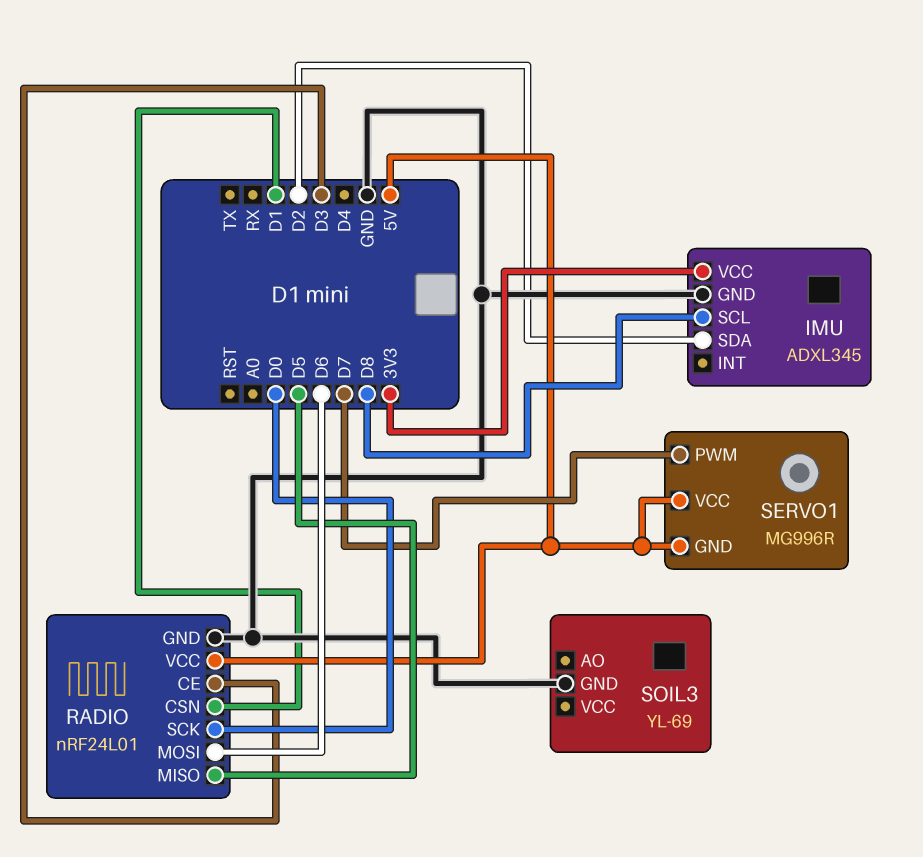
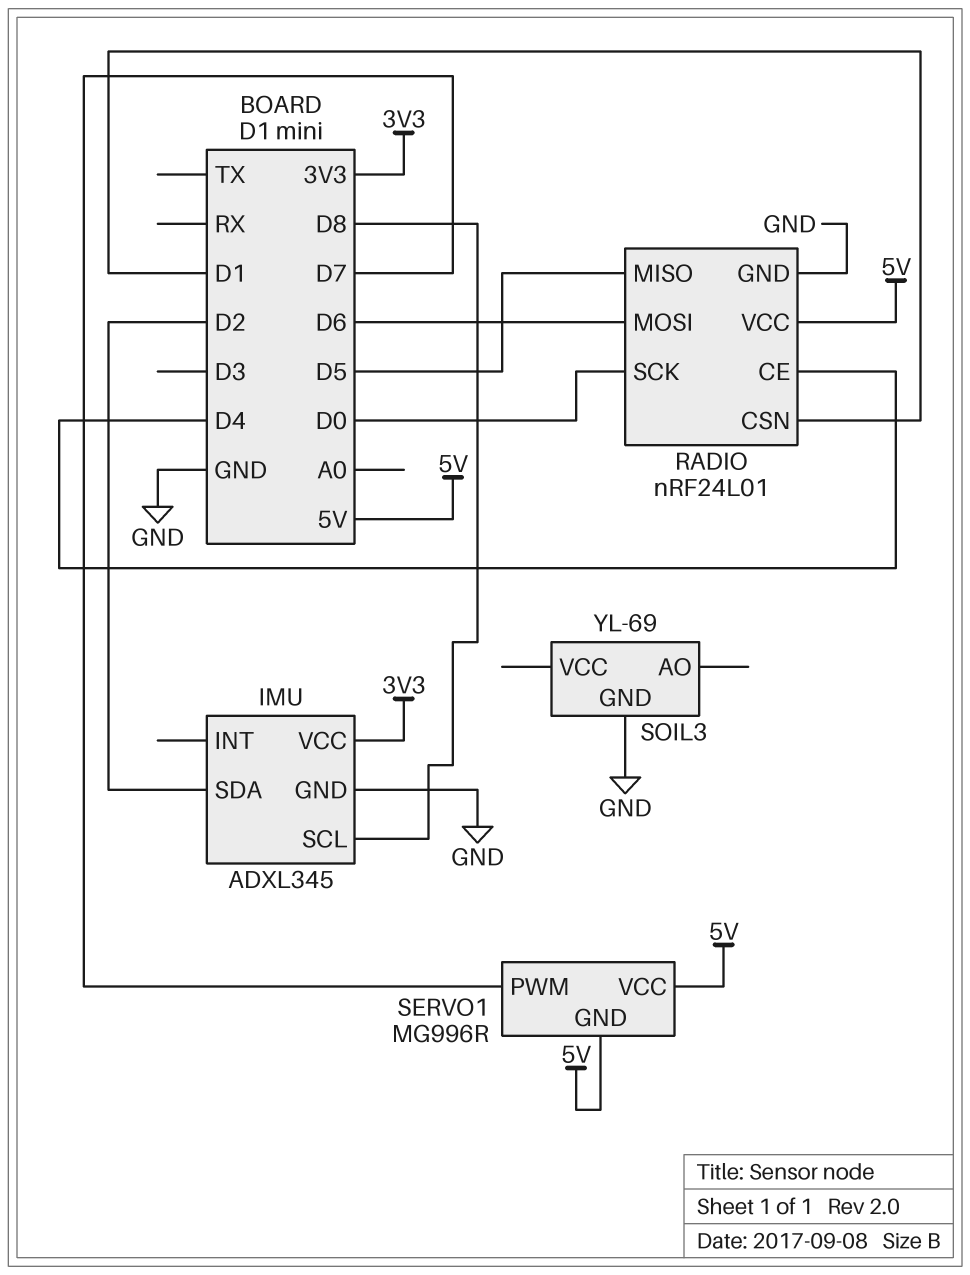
RADIO pin CE: D3 -> D4

